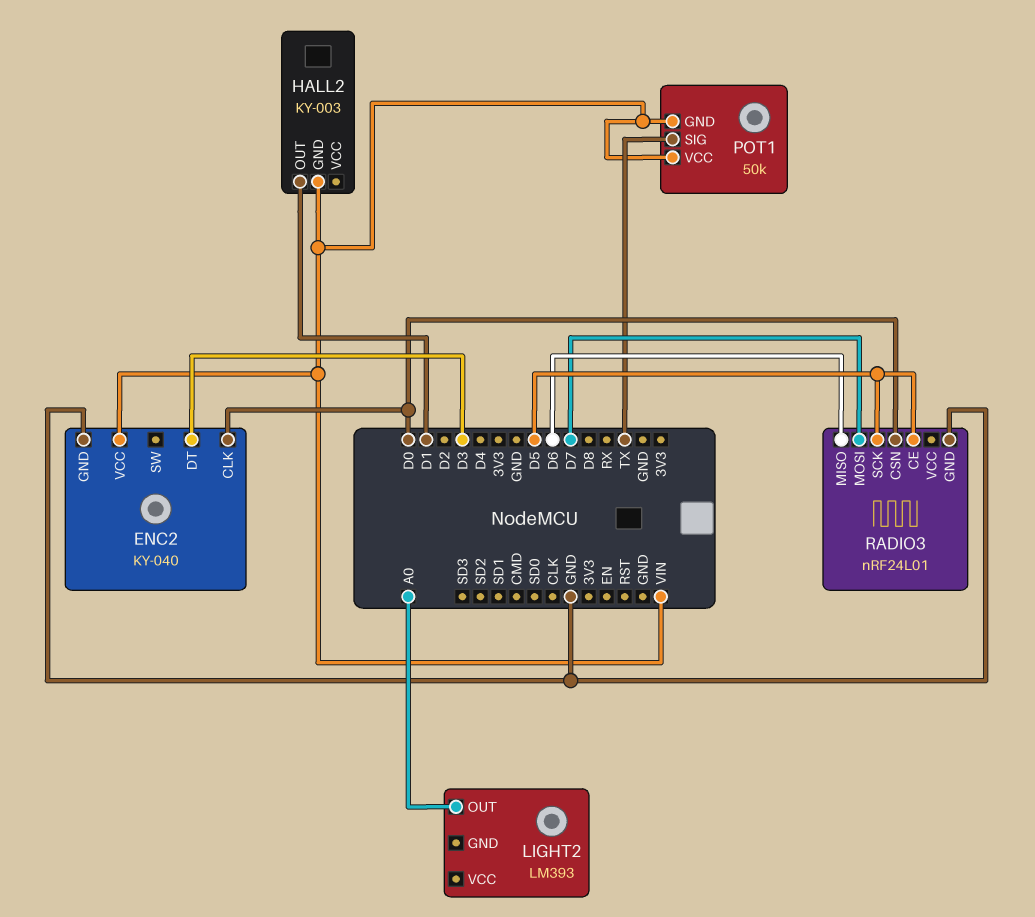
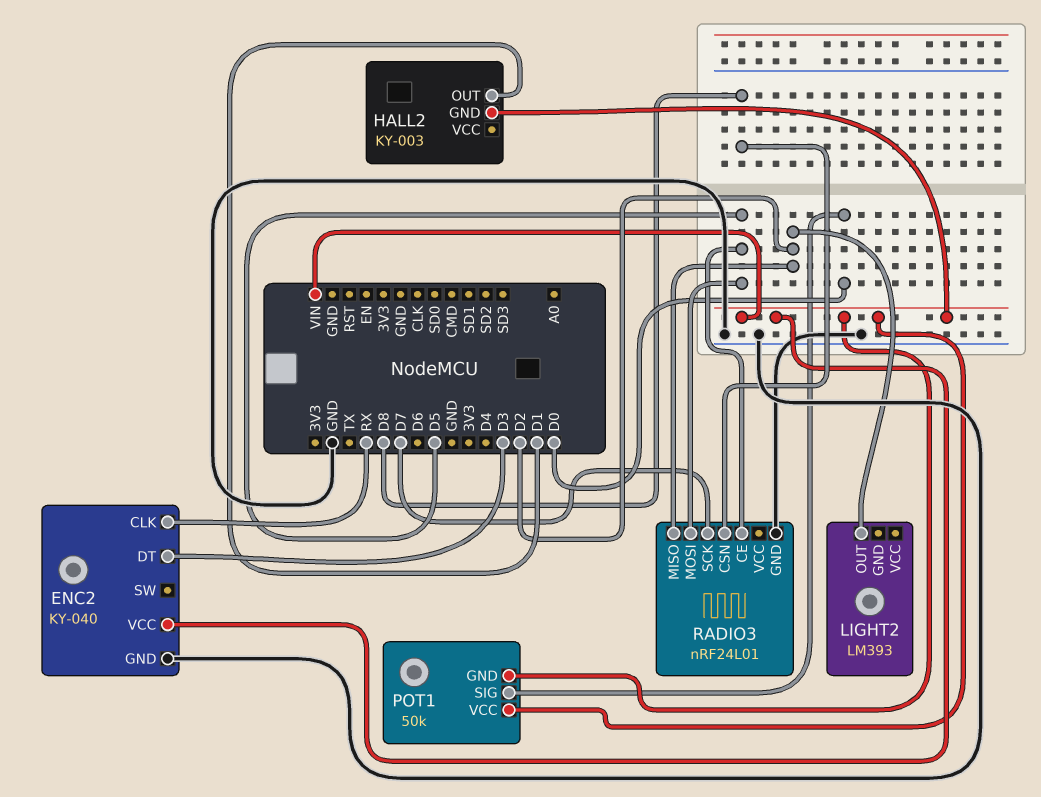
ENC2 pin CLK: D0 -> RX
LIGHT2 pin OUT: A0 -> D2
POT1 pin SIG: TX -> D0
RADIO3 pin CSN: D0 -> D8
RADIO3 pin MISO: D6 -> D2
RADIO3 pin MOSI: D7 -> D5
RADIO3 pin SCK: D5 -> D7

